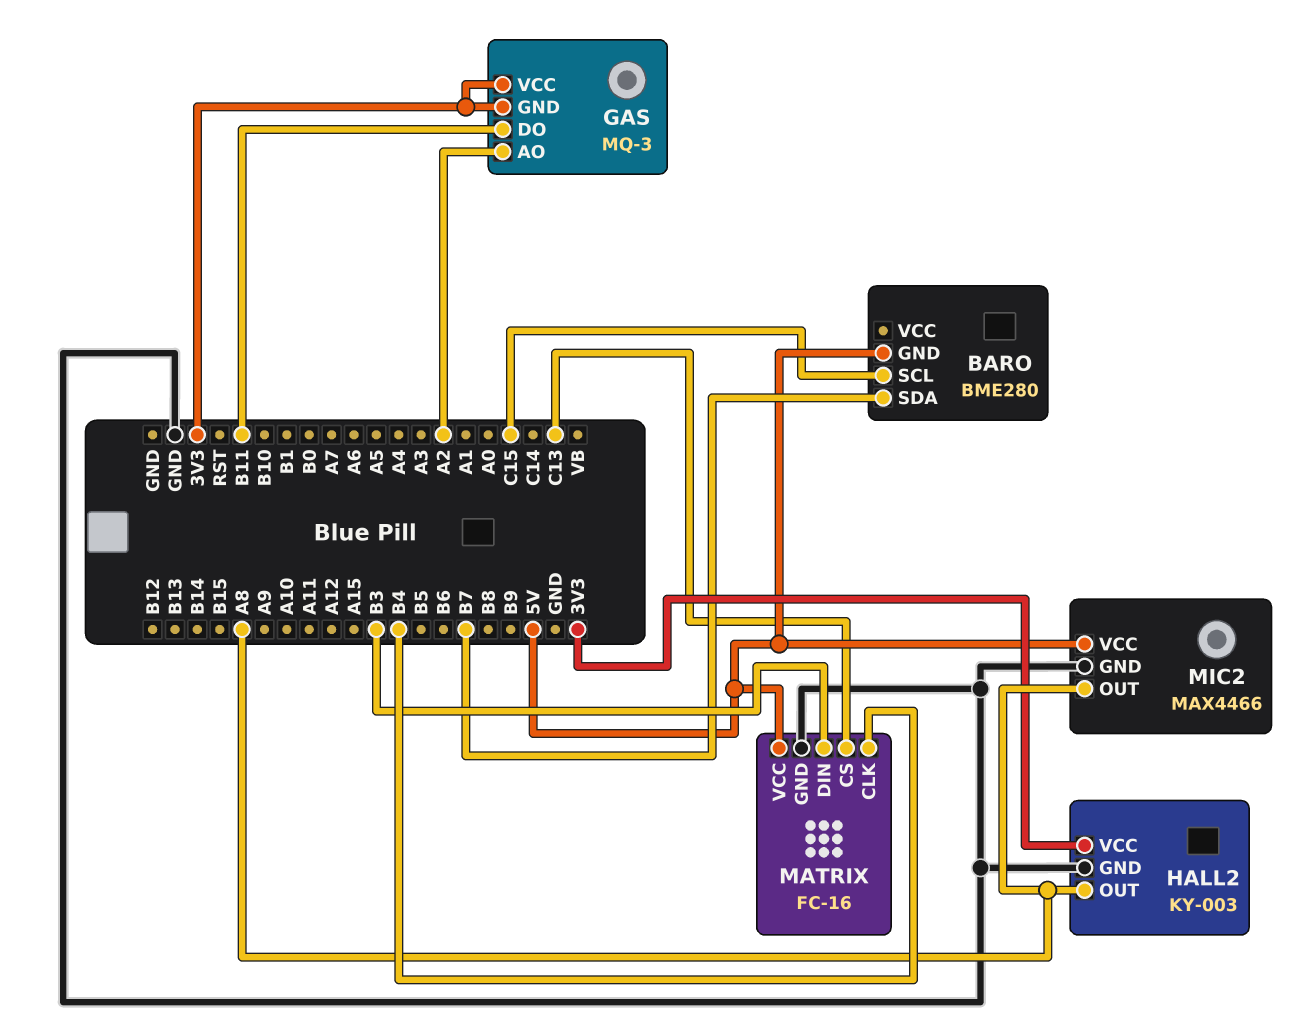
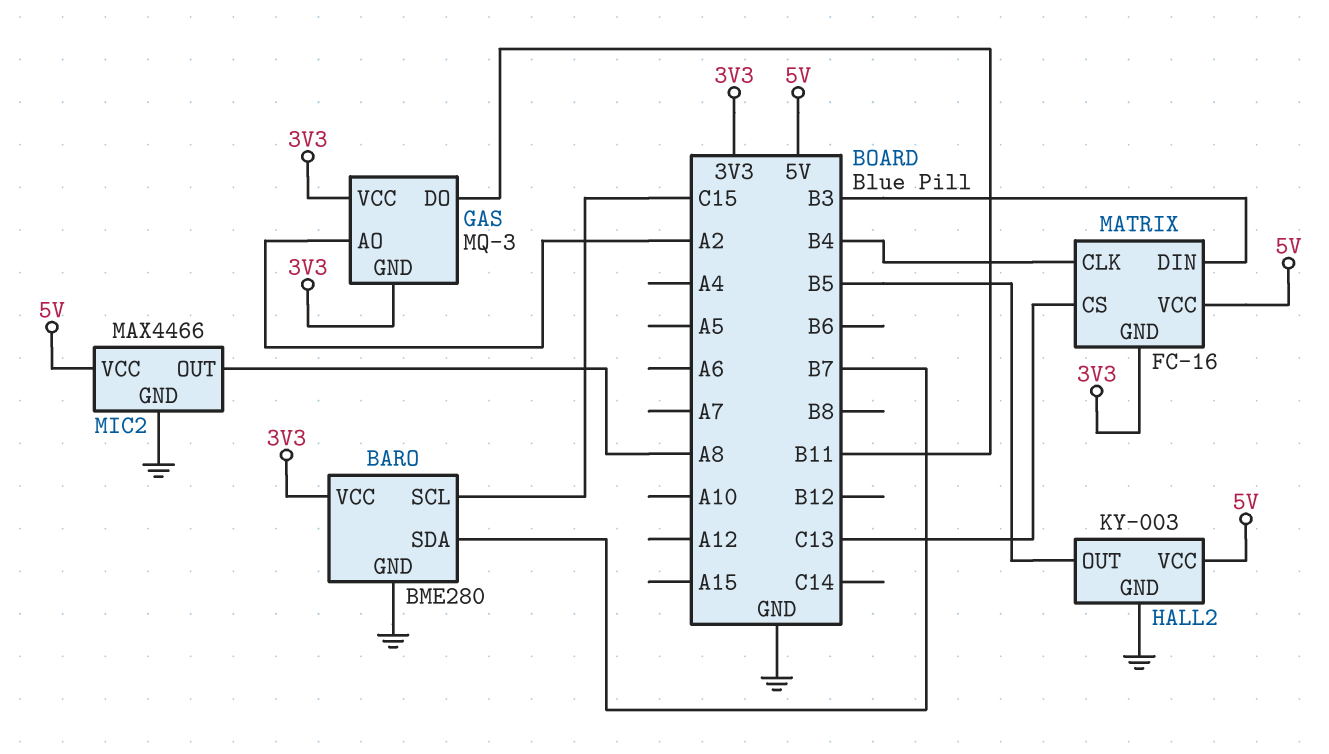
BARO pin GND: 5V -> GND
BARO pin VCC: none -> 3V3
HALL2 pin OUT: A8 -> B5
HALL2 pin VCC: 3V3 -> 5V
MATRIX pin GND: GND -> 3V3

